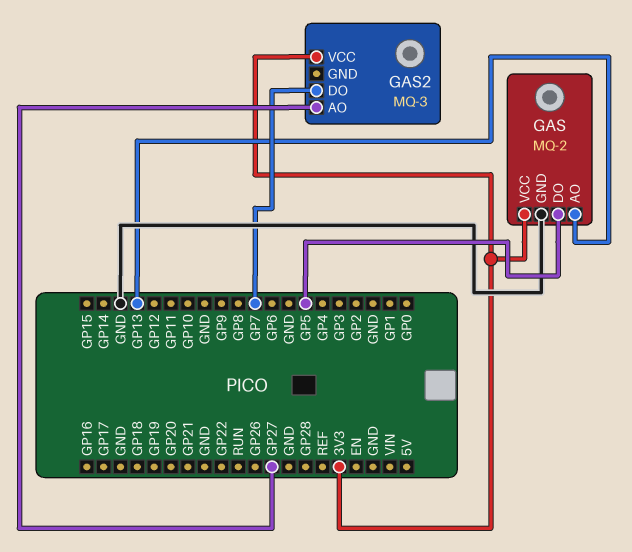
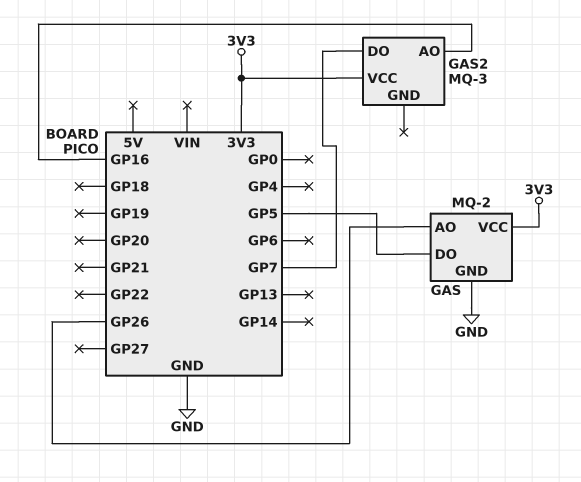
GAS pin AO: GP13 -> GP26
GAS2 pin AO: GP27 -> GP16

